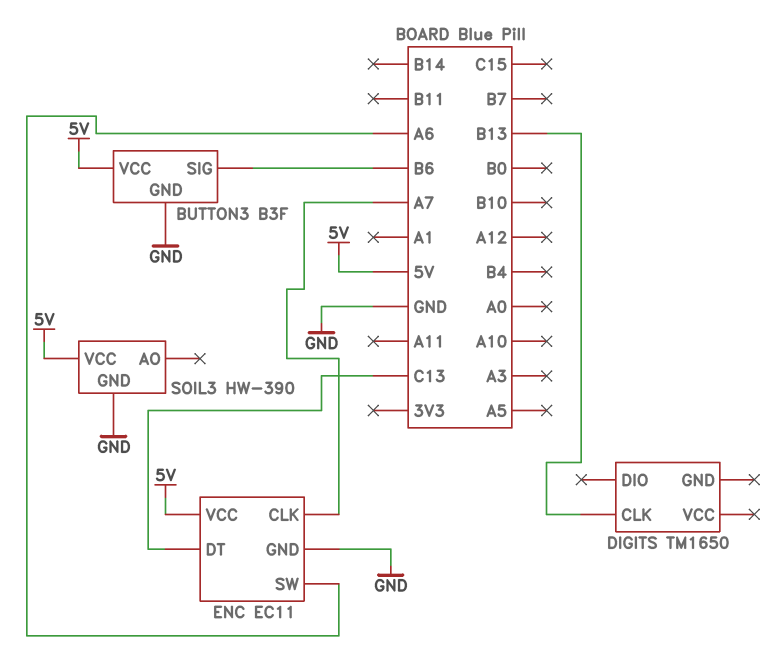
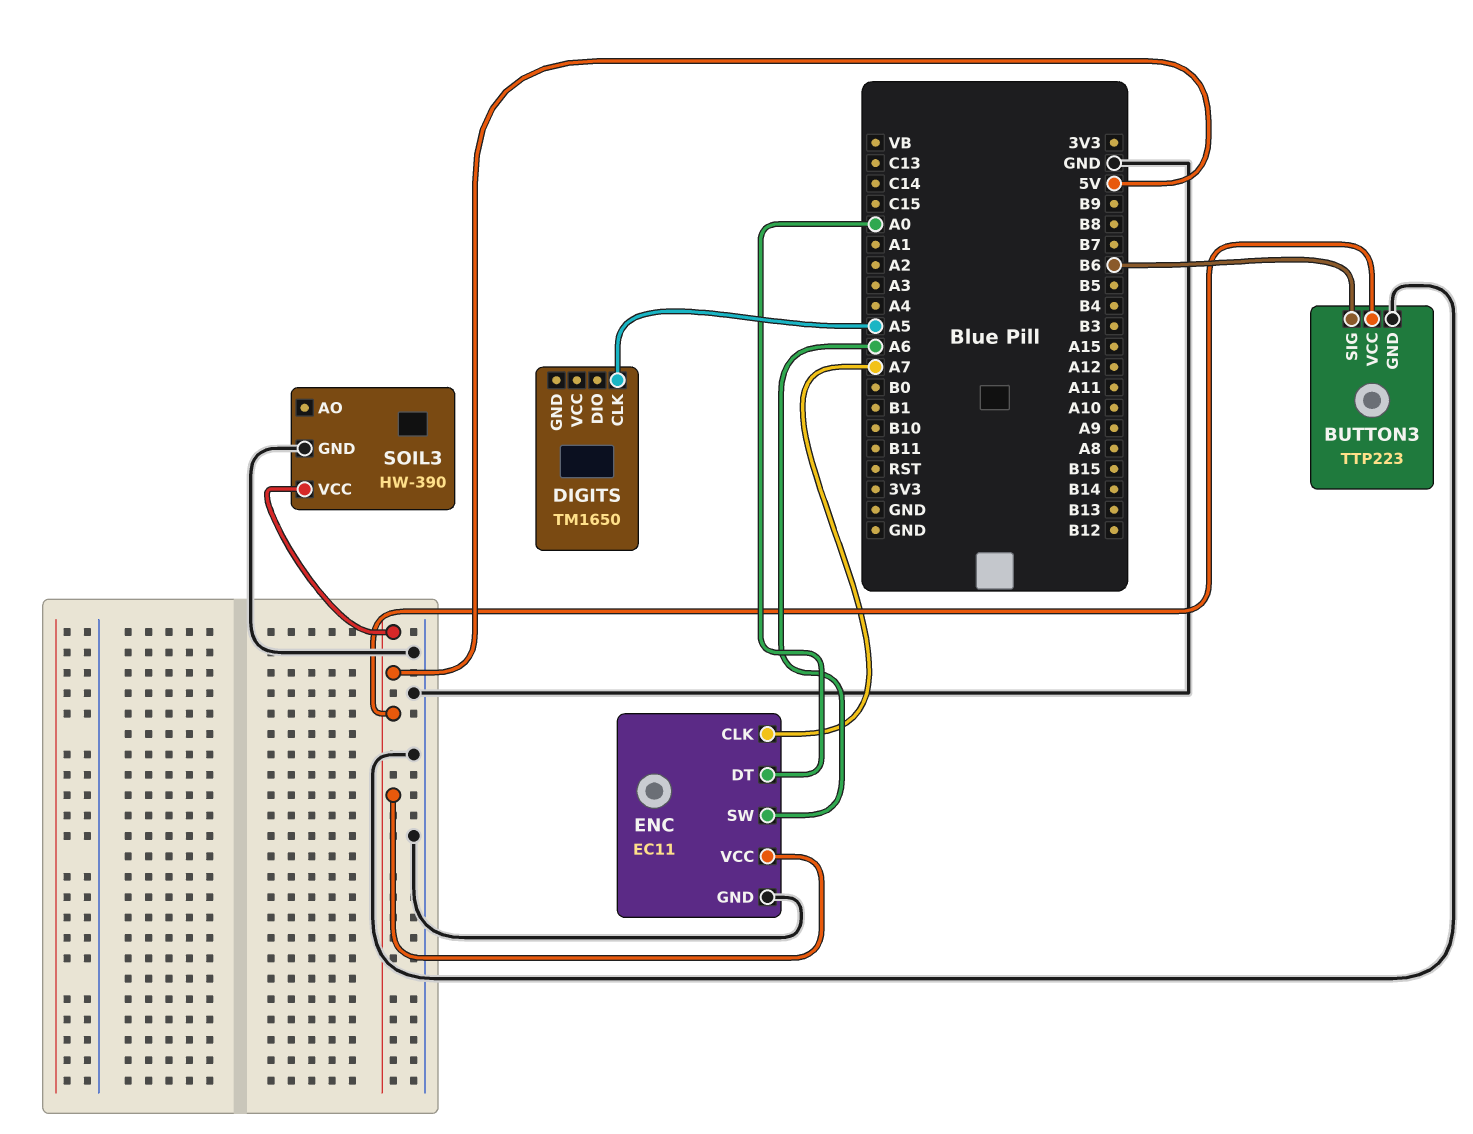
BUTTON3: B3F -> TTP223
DIGITS pin CLK: B13 -> A5
ENC pin DT: C13 -> A0

